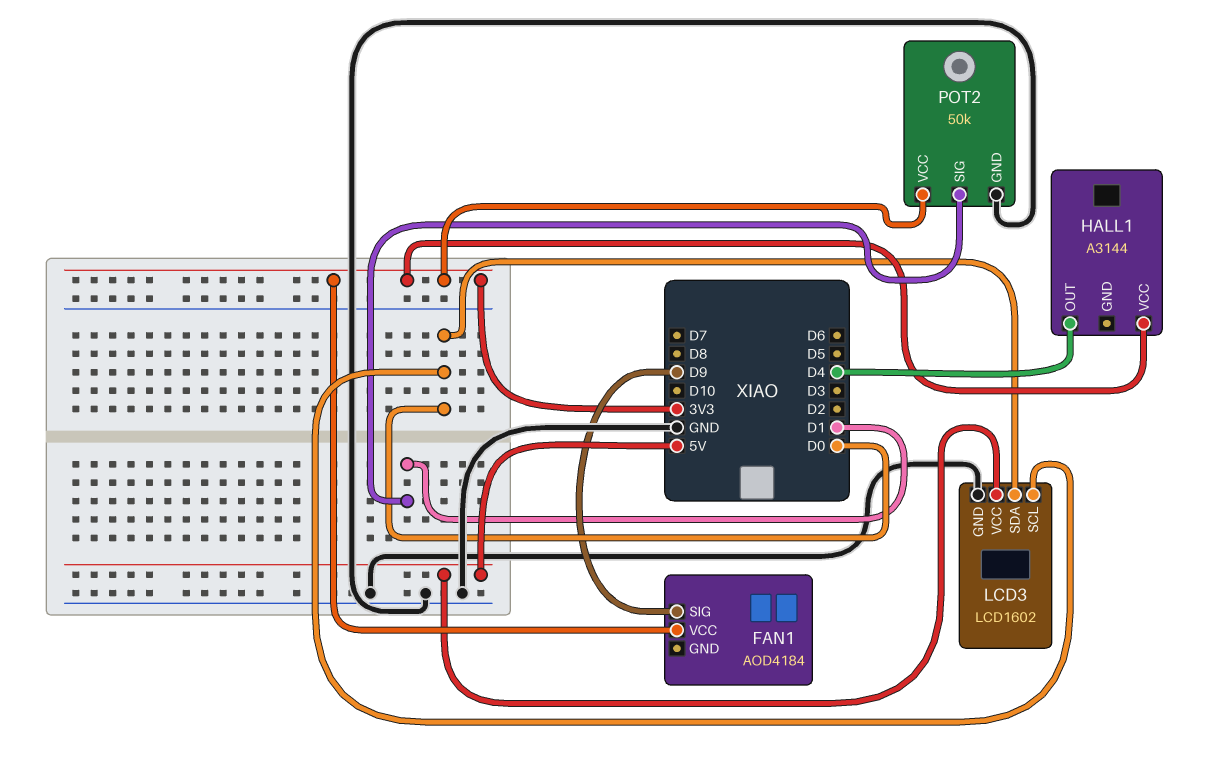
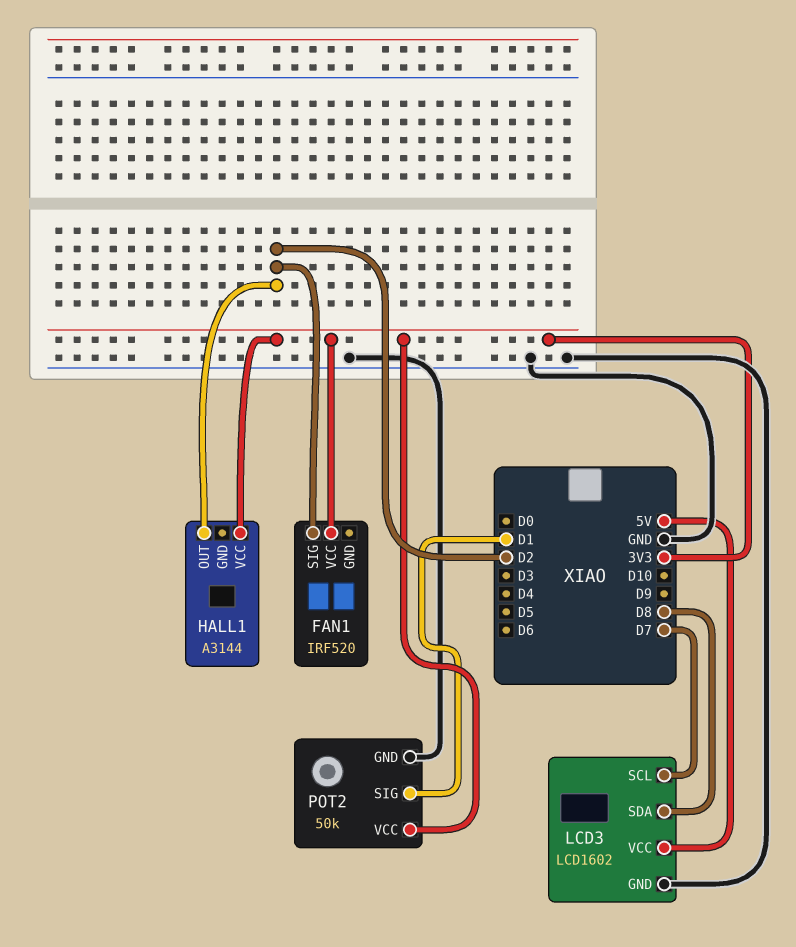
FAN1: AOD4184 -> IRF520
FAN1 pin SIG: D9 -> D2
HALL1 pin OUT: D4 -> D2
LCD3 pin SCL: D0 -> D7
LCD3 pin SDA: D0 -> D8

